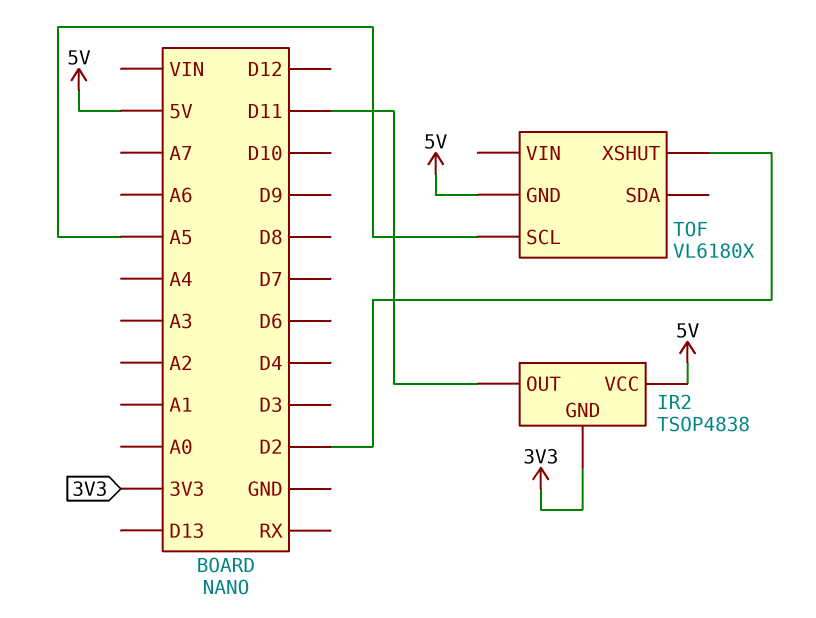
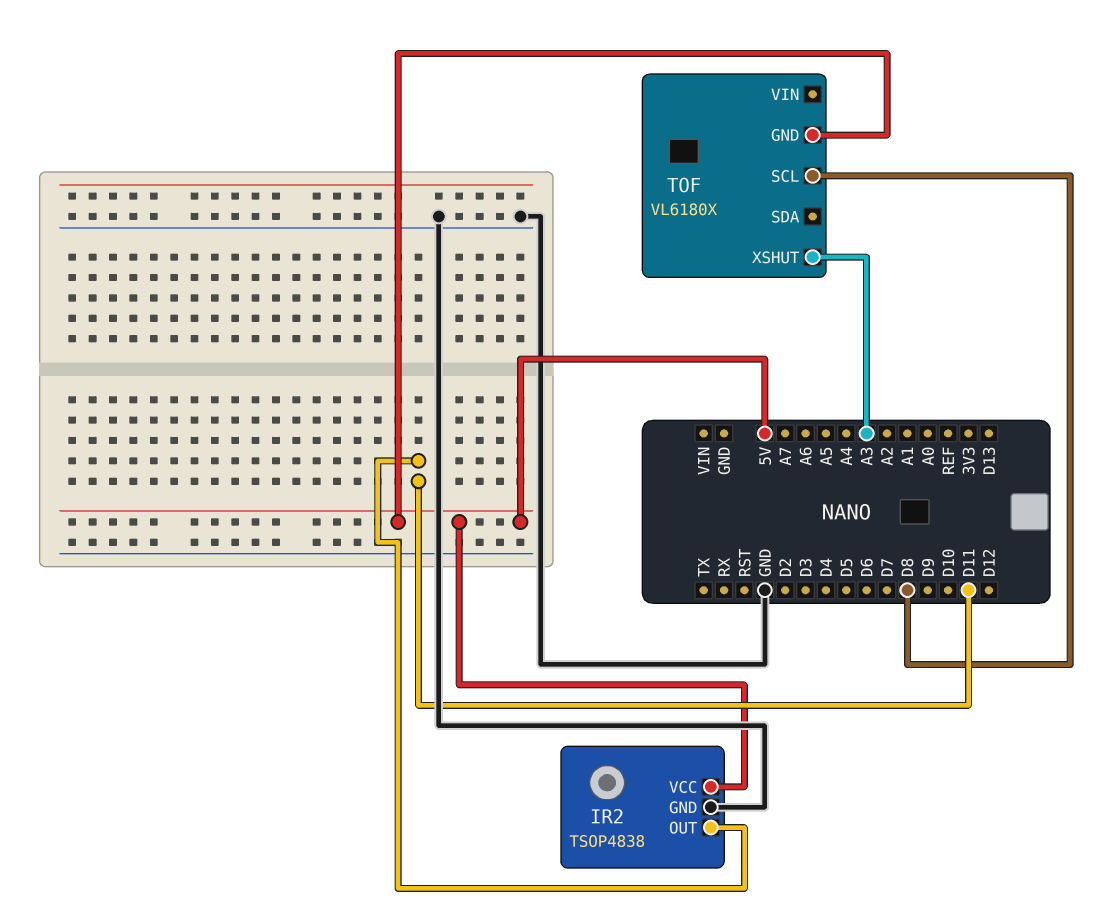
IR2 pin GND: 3V3 -> GND
TOF pin SCL: A5 -> D8
TOF pin XSHUT: D2 -> A3

